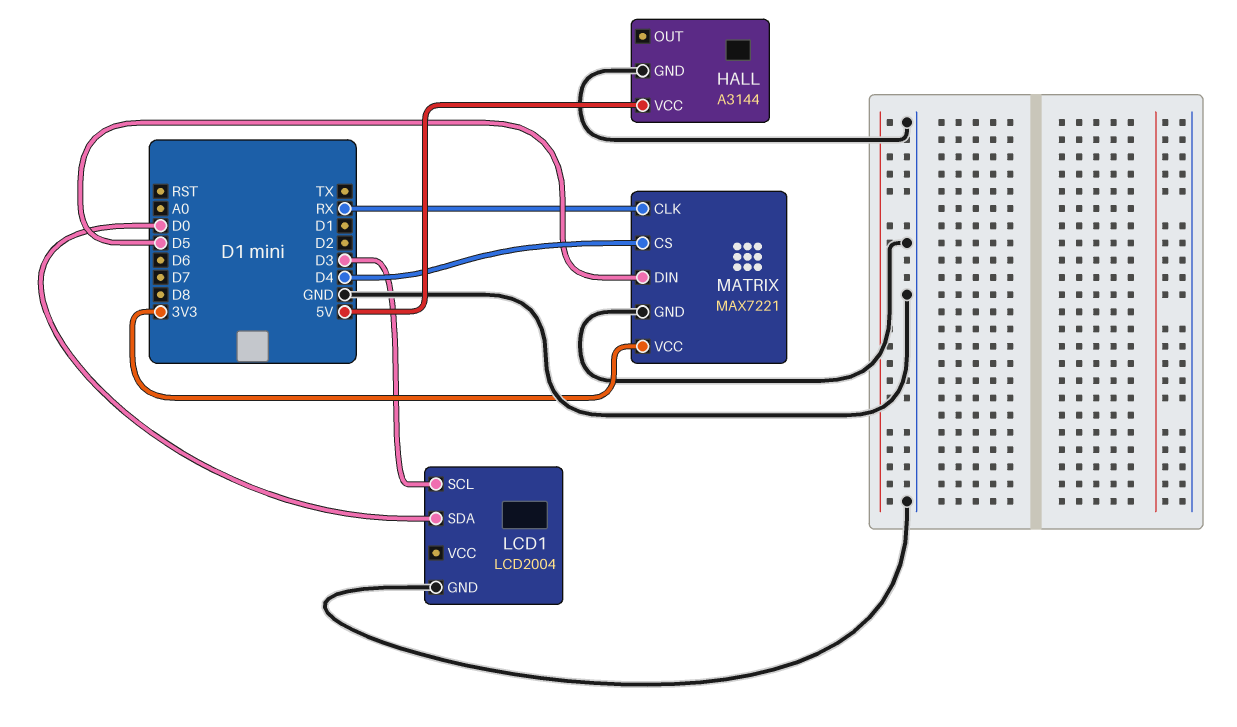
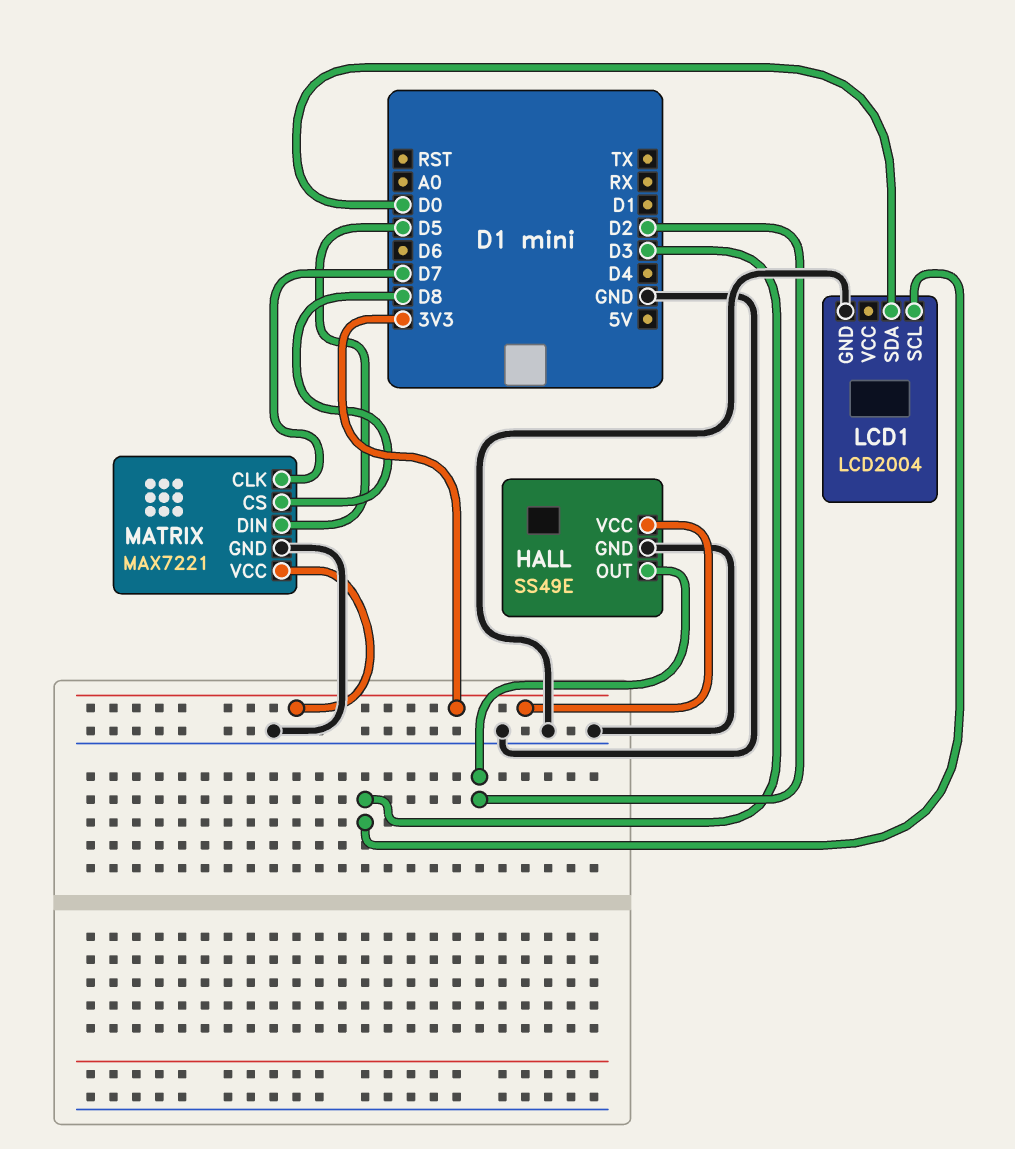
HALL: A3144 -> SS49E
HALL pin OUT: none -> D2
HALL pin VCC: 5V -> 3V3
MATRIX pin CLK: RX -> D7
MATRIX pin CS: D4 -> D8

